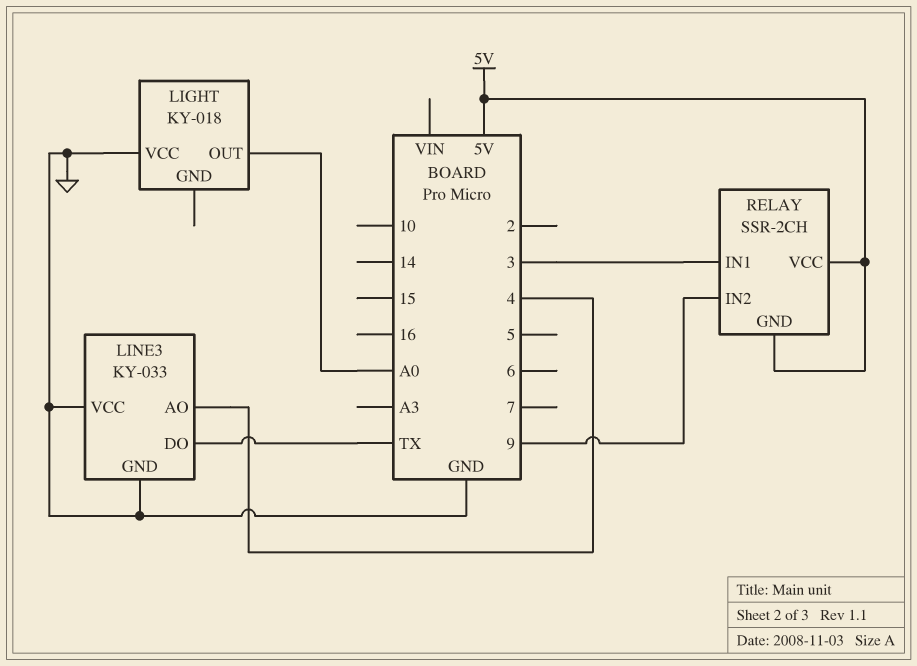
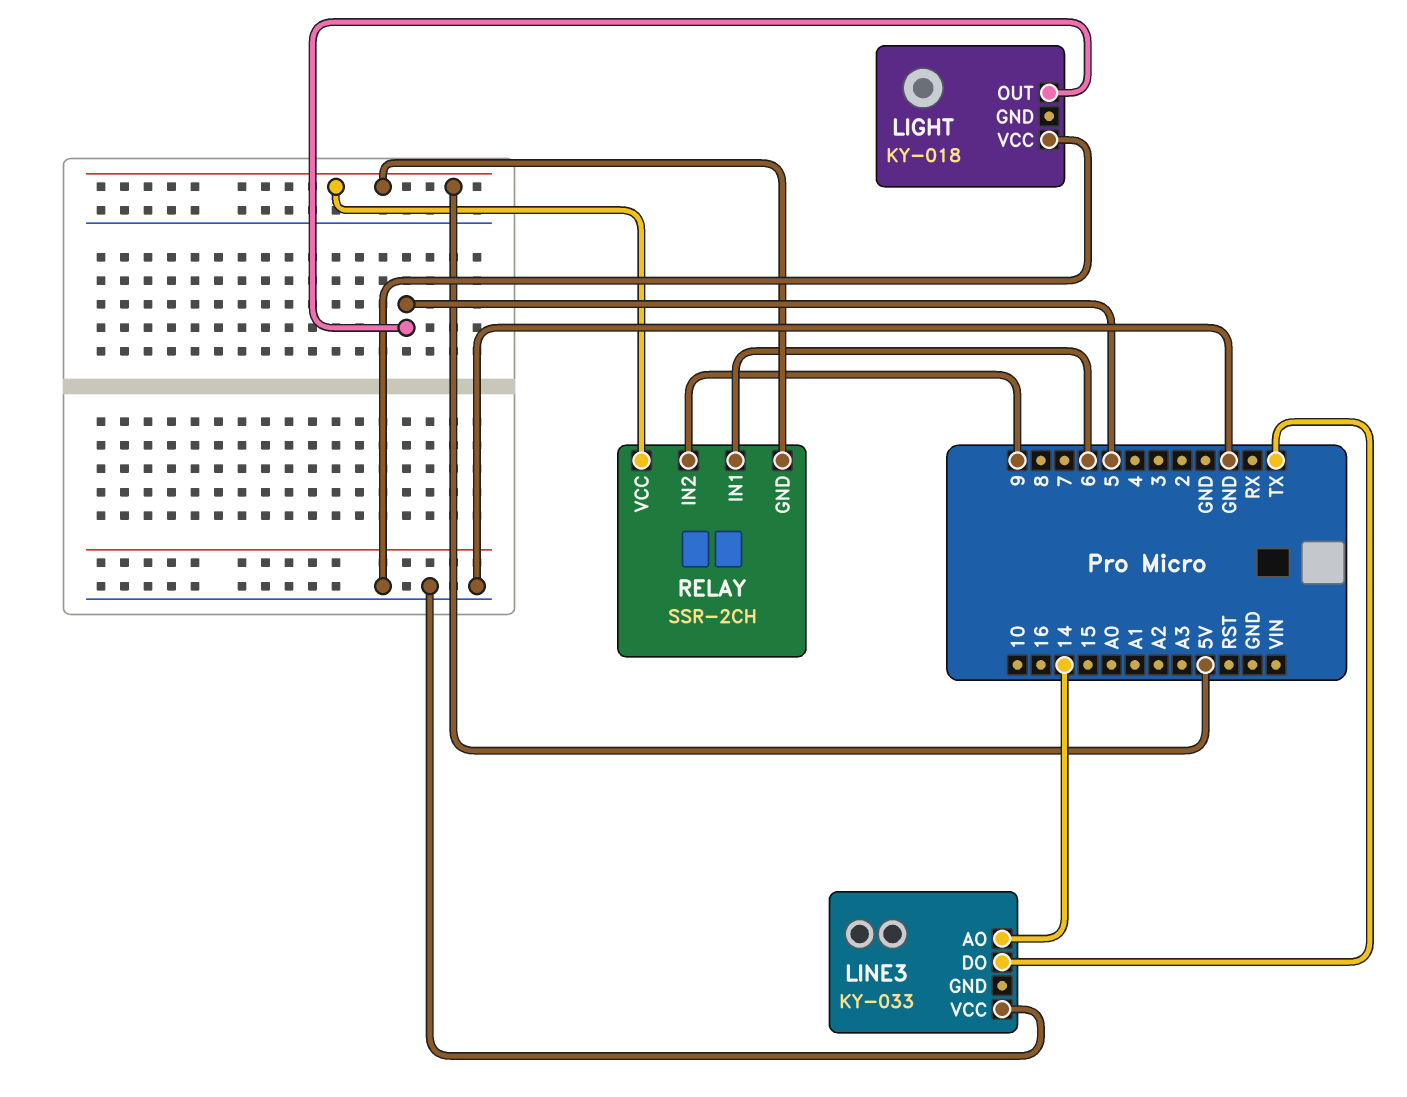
LIGHT pin OUT: A0 -> 5
LINE3 pin AO: 4 -> 14
LINE3 pin GND: GND -> none
RELAY pin IN1: 3 -> 6

